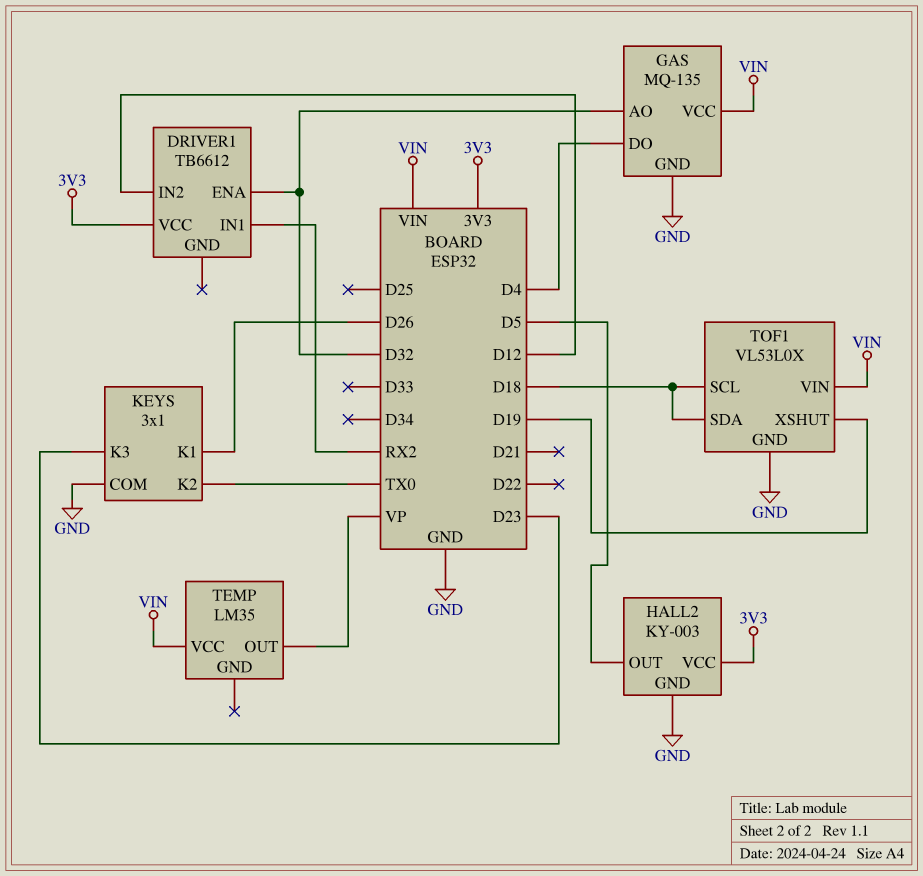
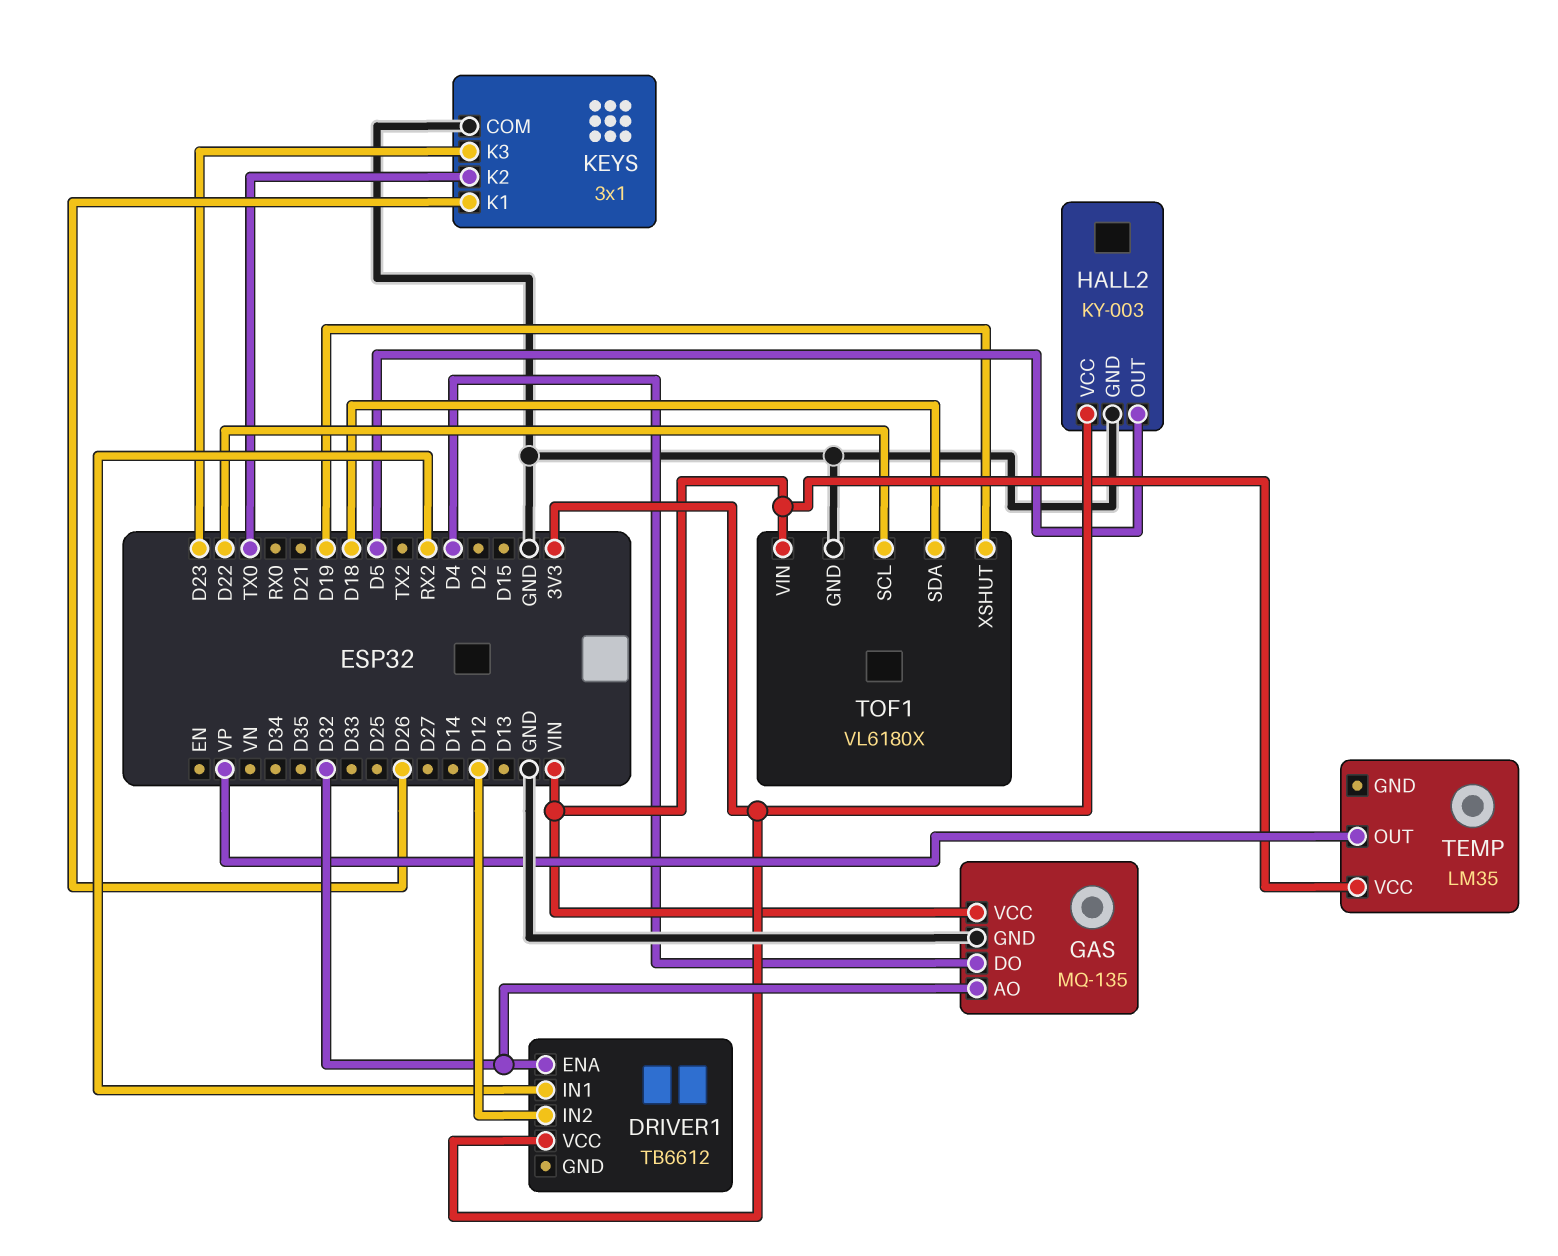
TOF1: VL53L0X -> VL6180X
TOF1 pin SCL: D18 -> D22

